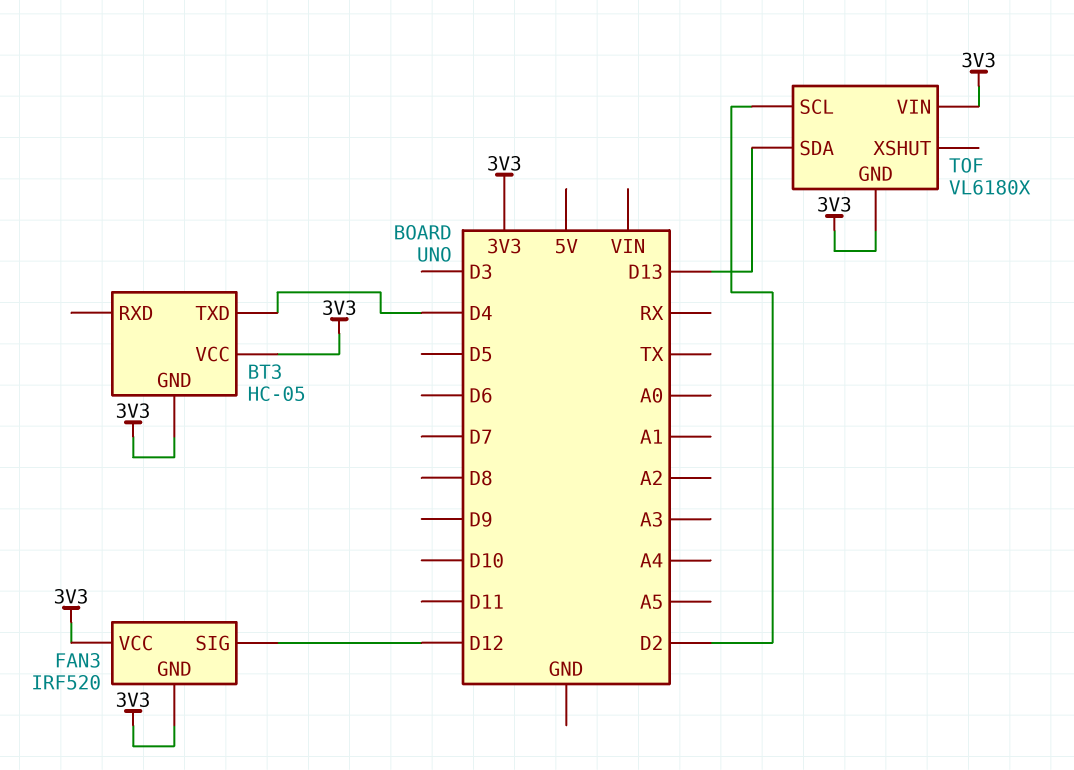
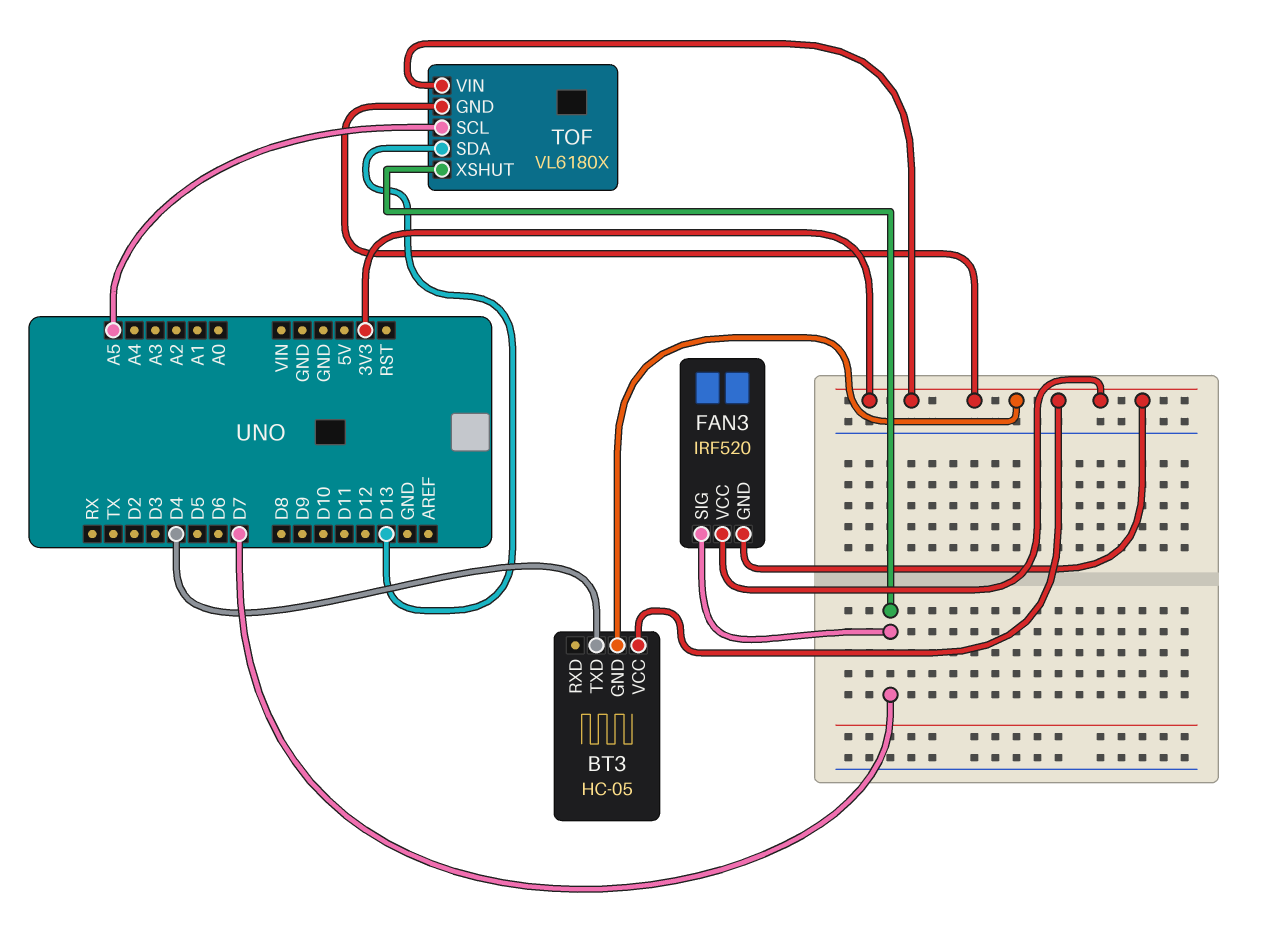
FAN3 pin SIG: D12 -> D7
TOF pin SCL: D2 -> A5
TOF pin XSHUT: none -> D7

